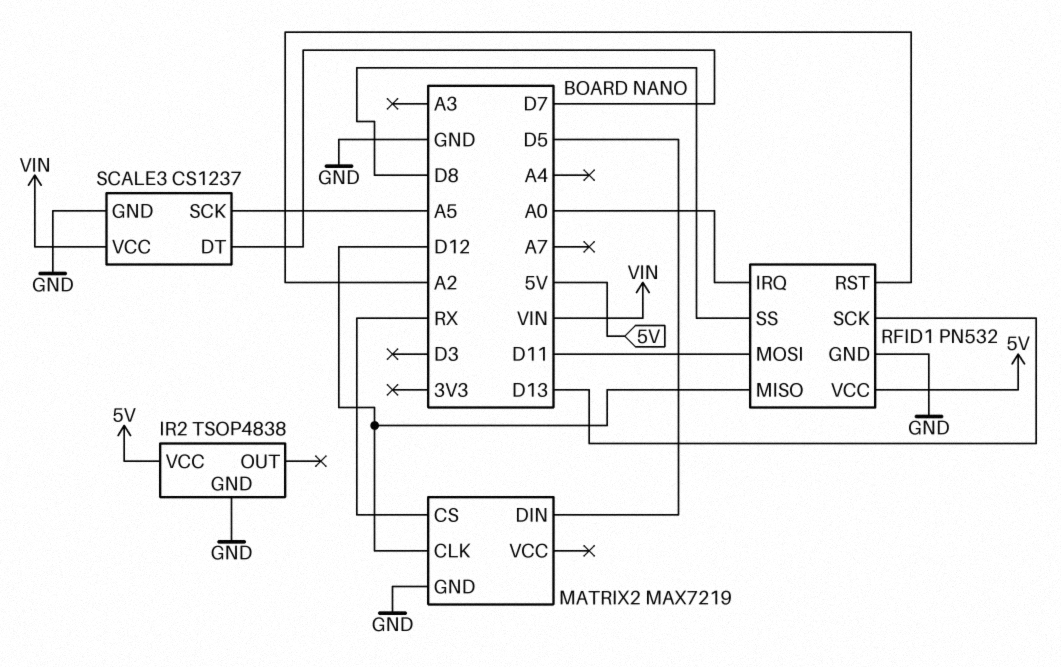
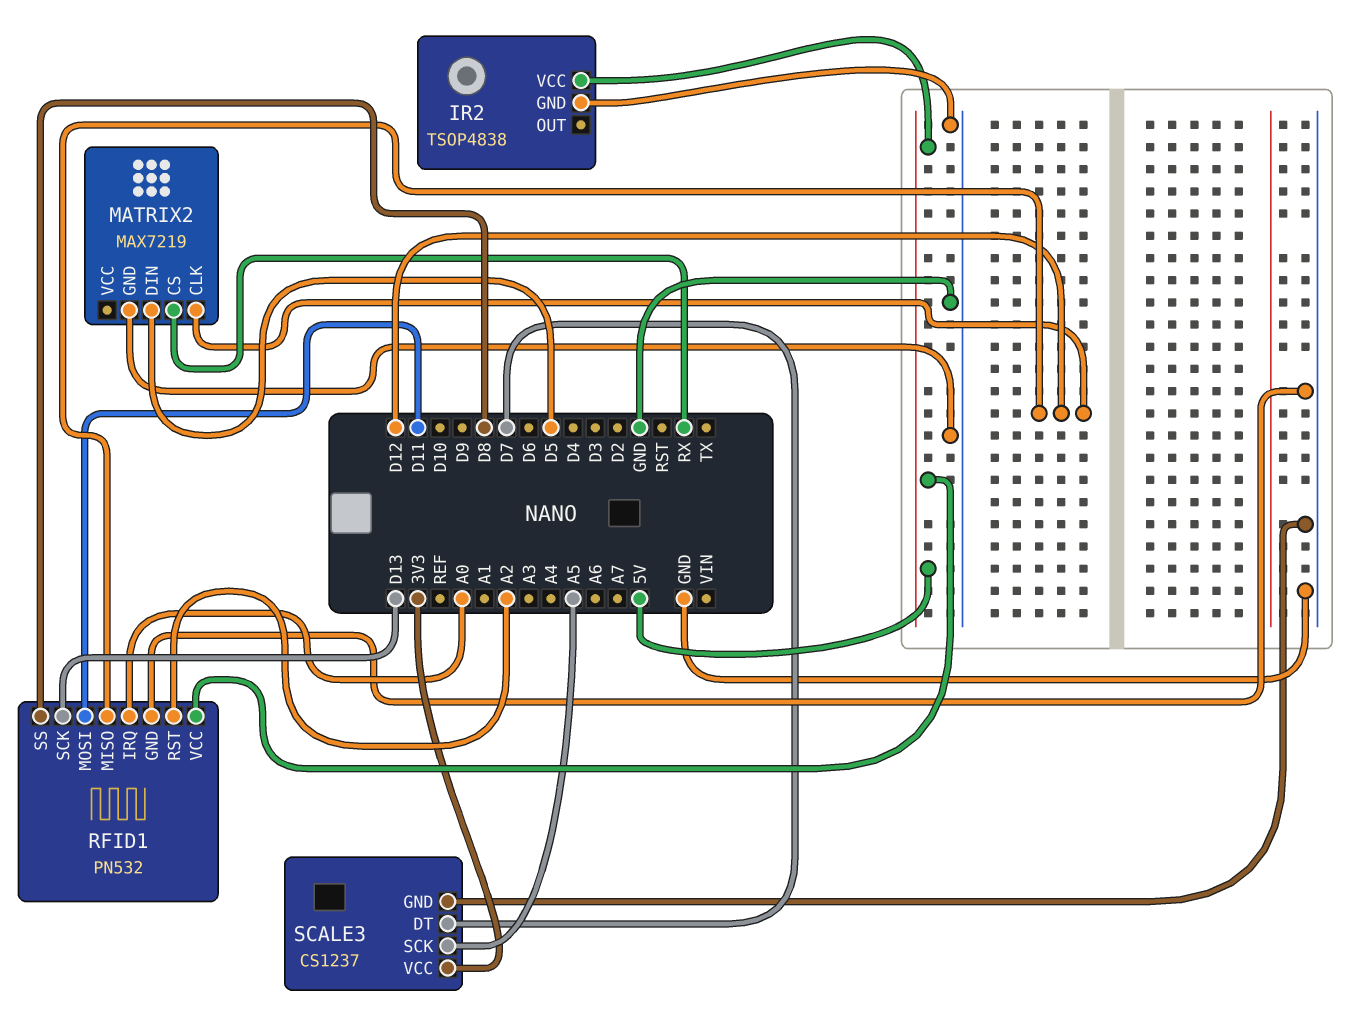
SCALE3 pin VCC: VIN -> 3V3

